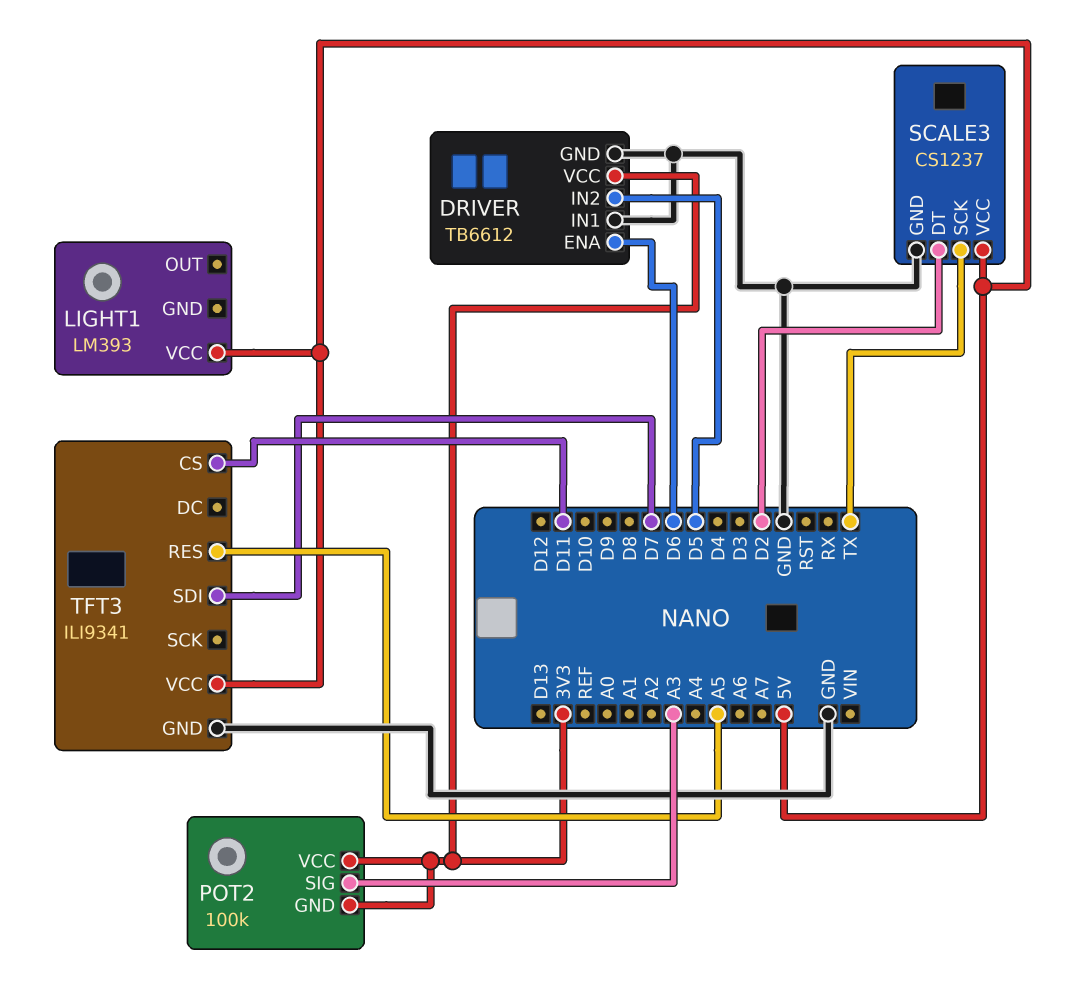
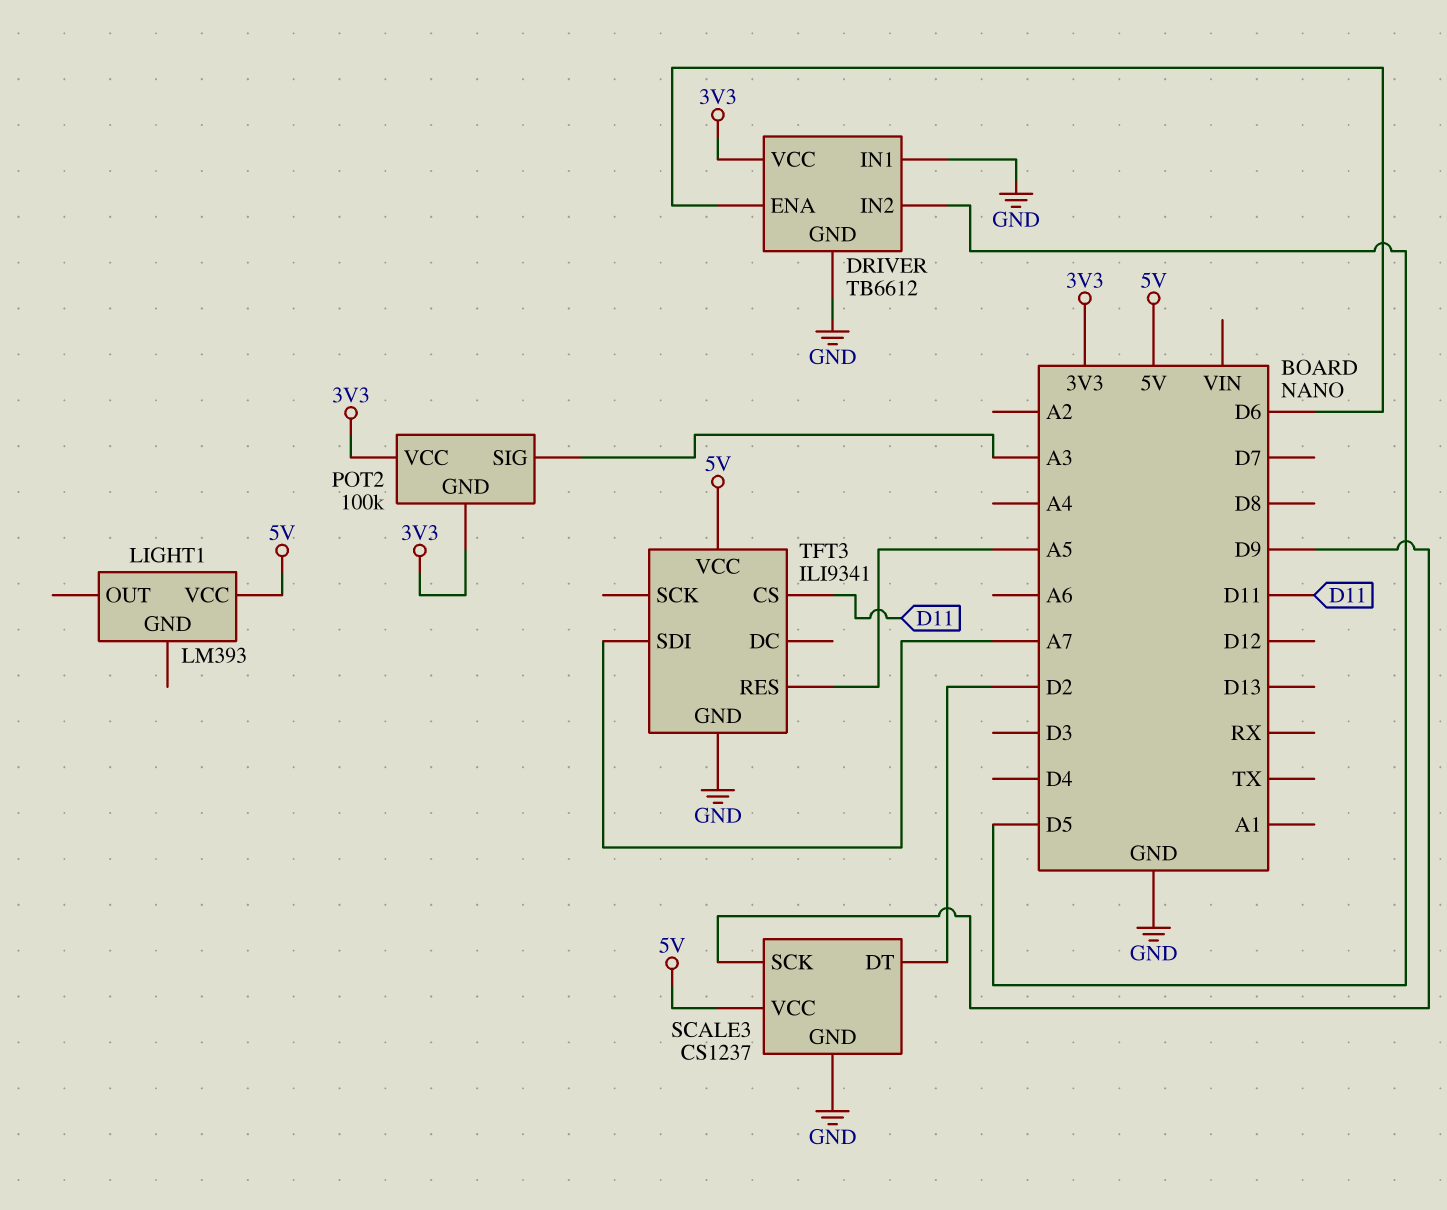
SCALE3 pin SCK: TX -> D9
TFT3 pin SDI: D7 -> A7

